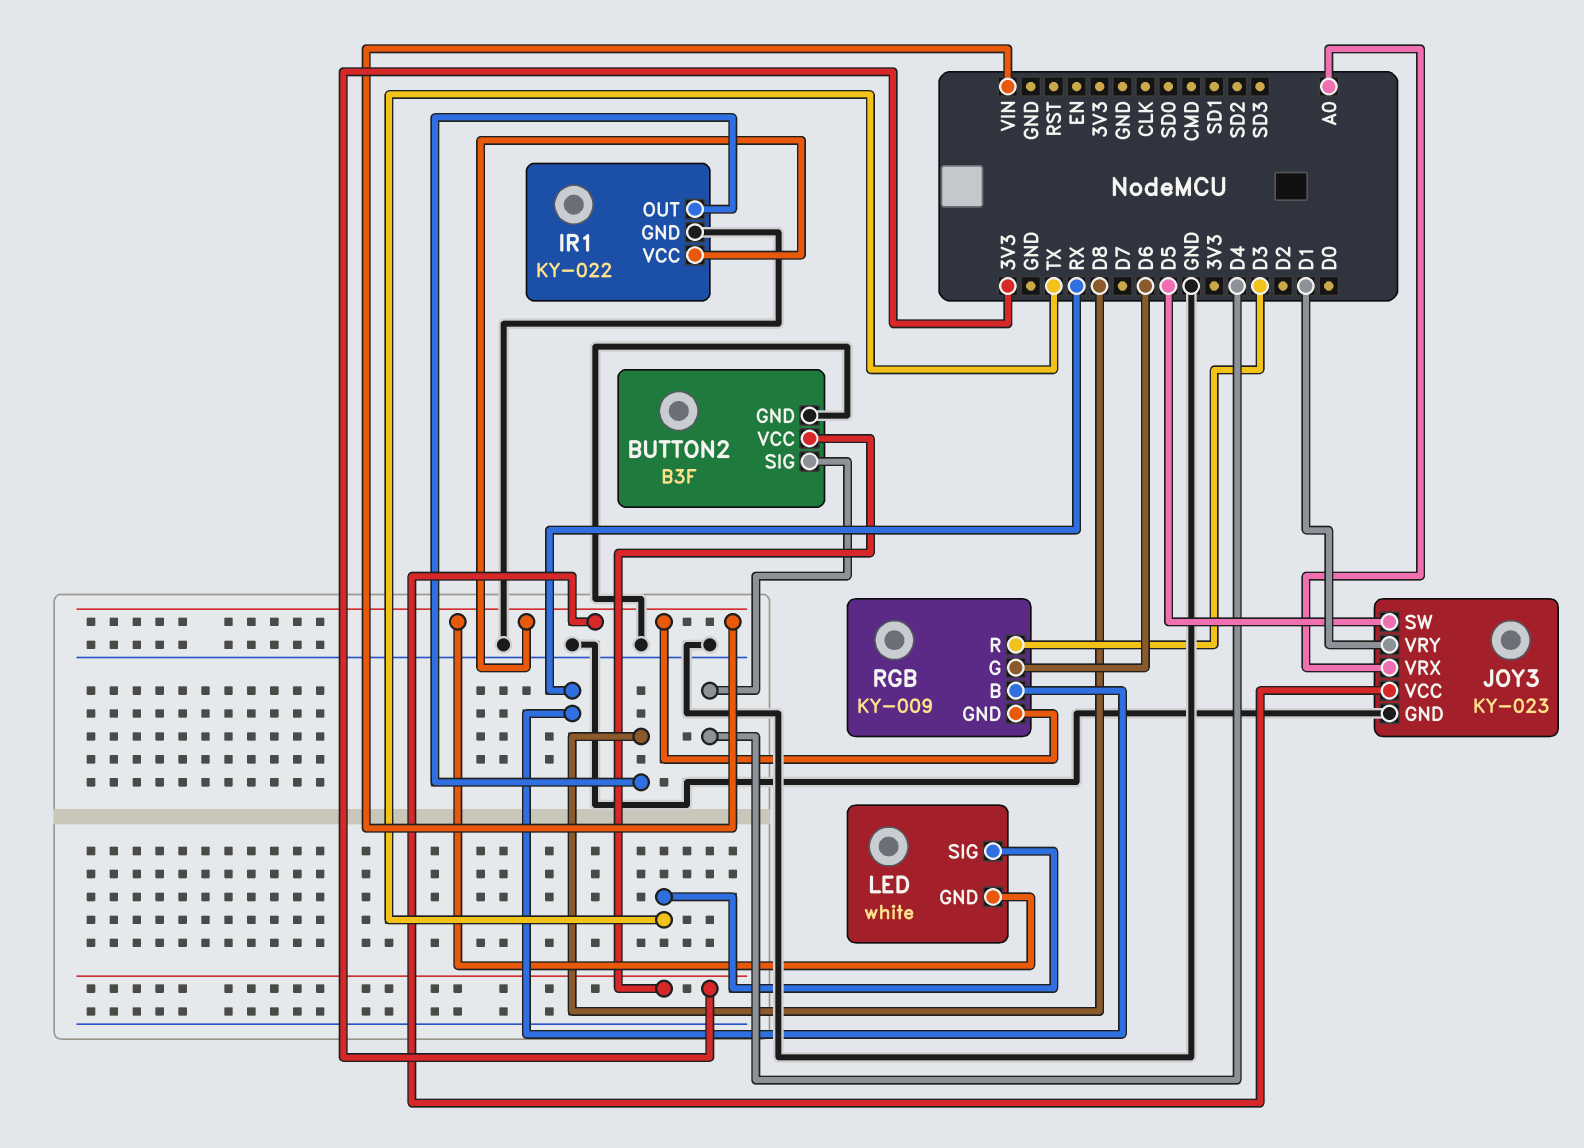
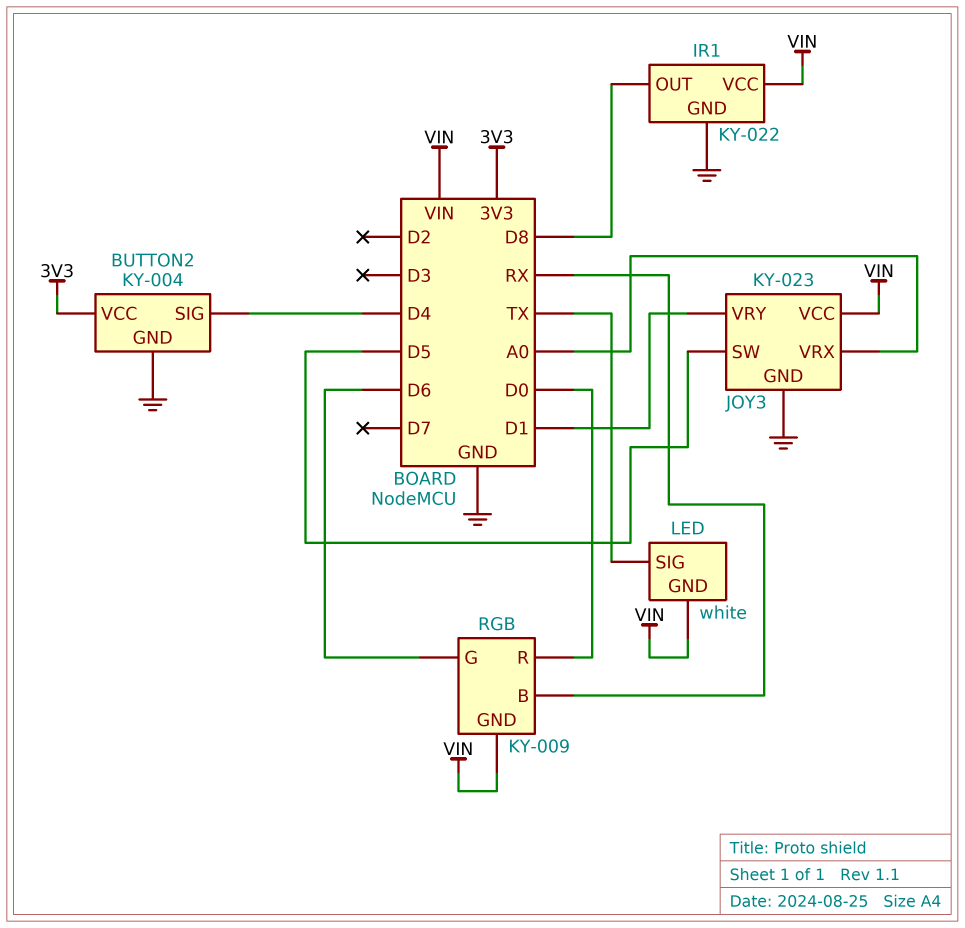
BUTTON2: B3F -> KY-004
RGB pin R: D3 -> D0

